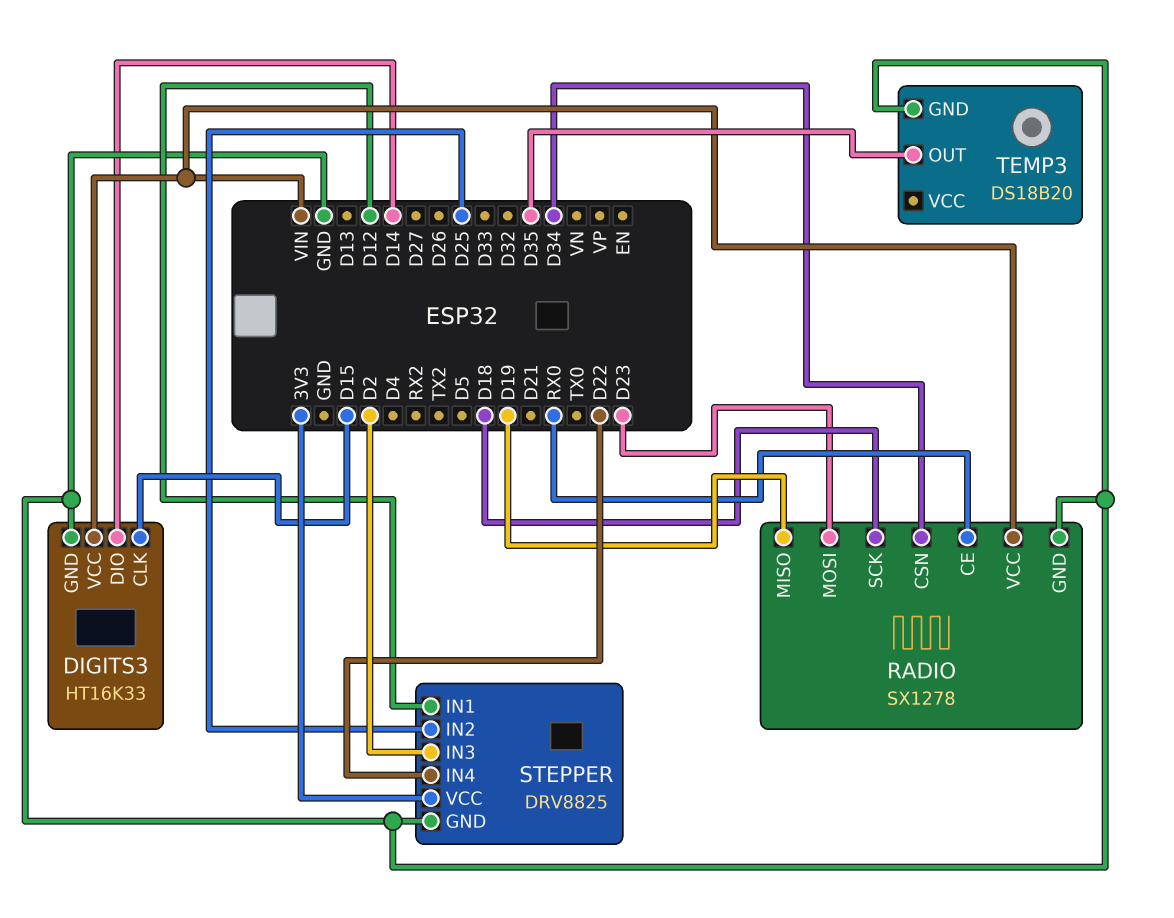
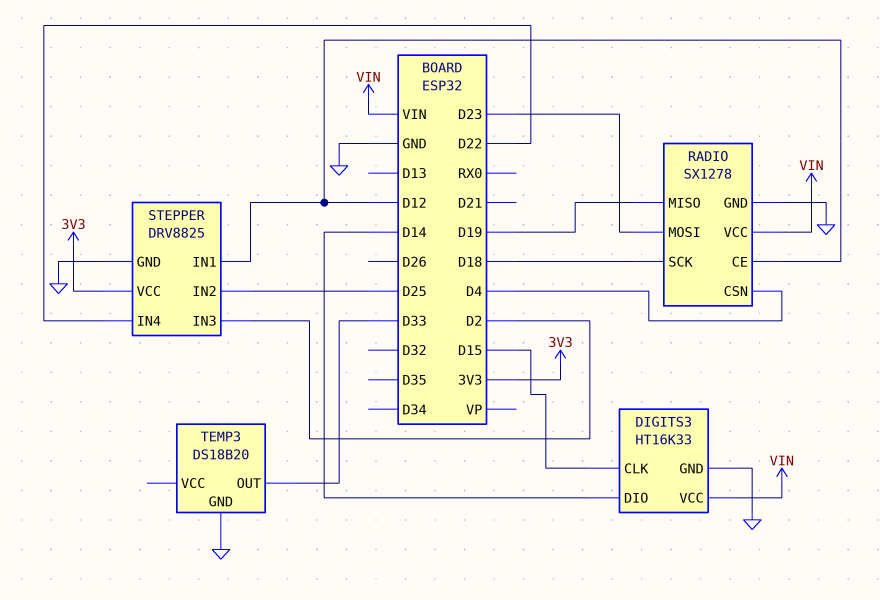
RADIO pin CE: RX0 -> D12
RADIO pin CSN: D34 -> D4
TEMP3 pin OUT: D35 -> D33

